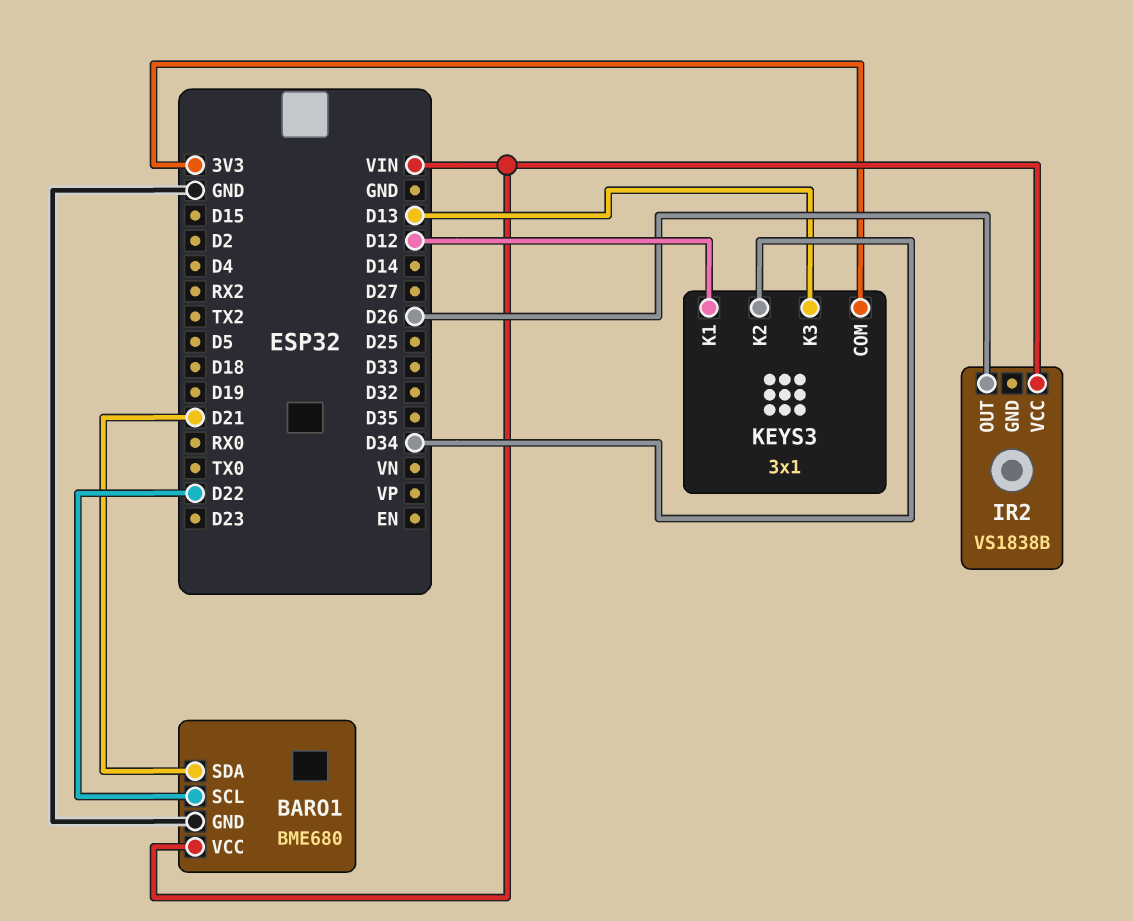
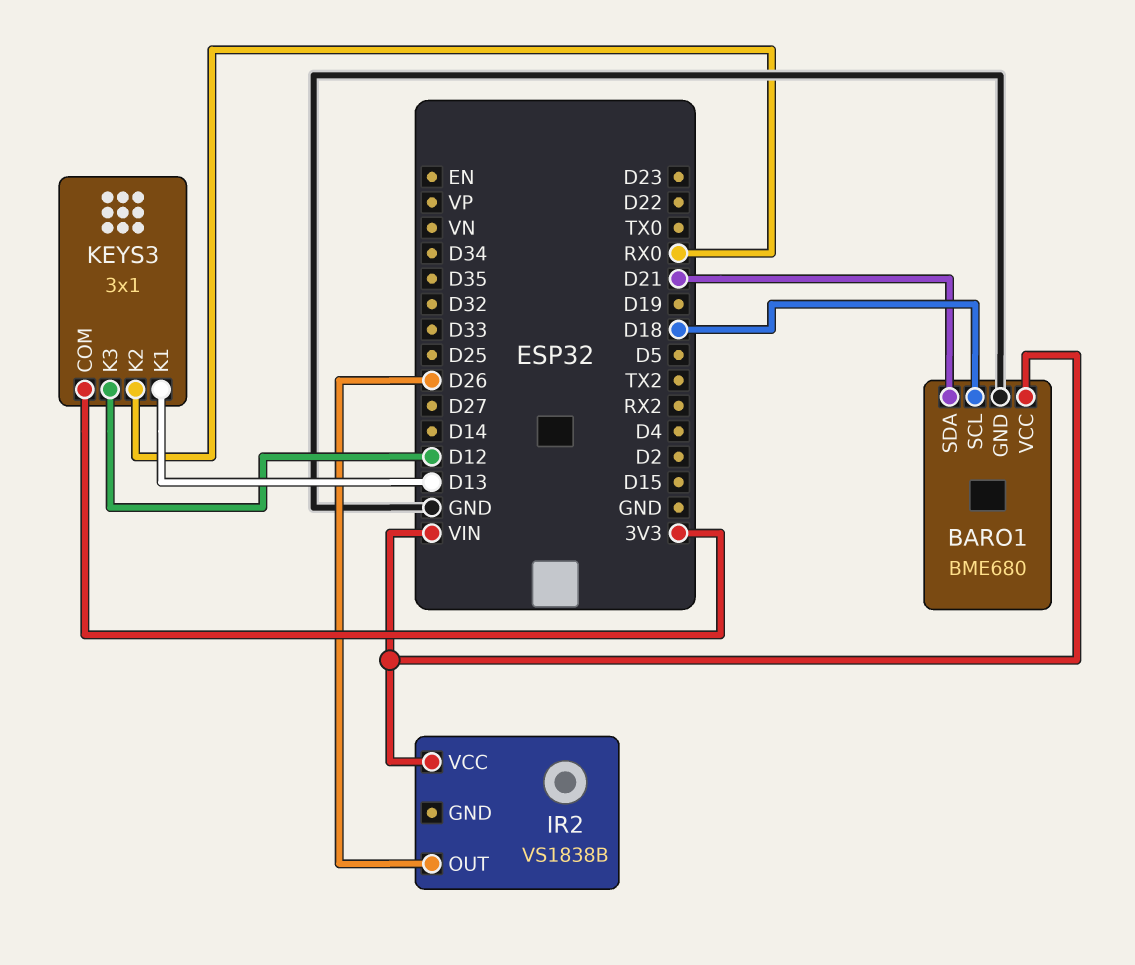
BARO1 pin SCL: D22 -> D18
KEYS3 pin K1: D12 -> D13
KEYS3 pin K2: D34 -> RX0
KEYS3 pin K3: D13 -> D12

